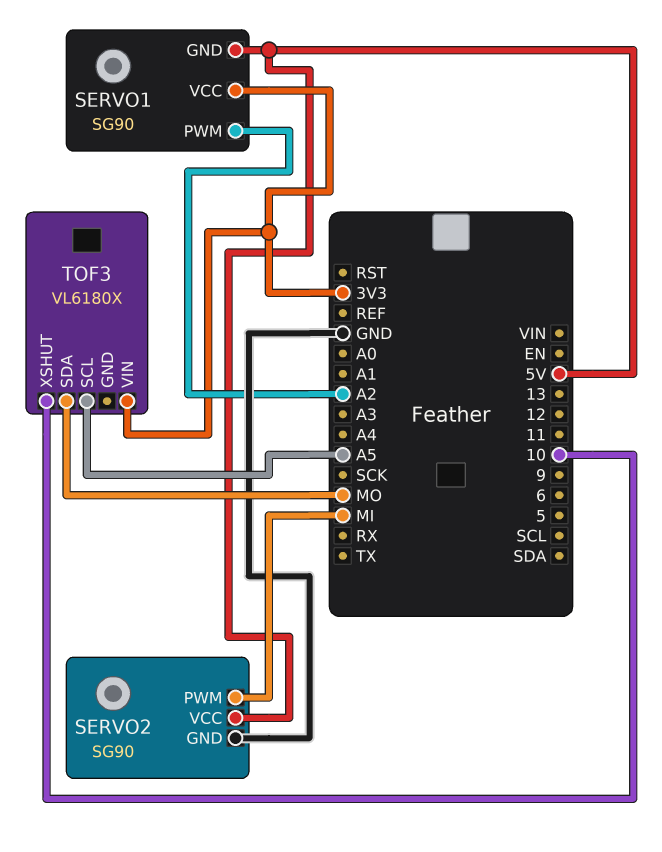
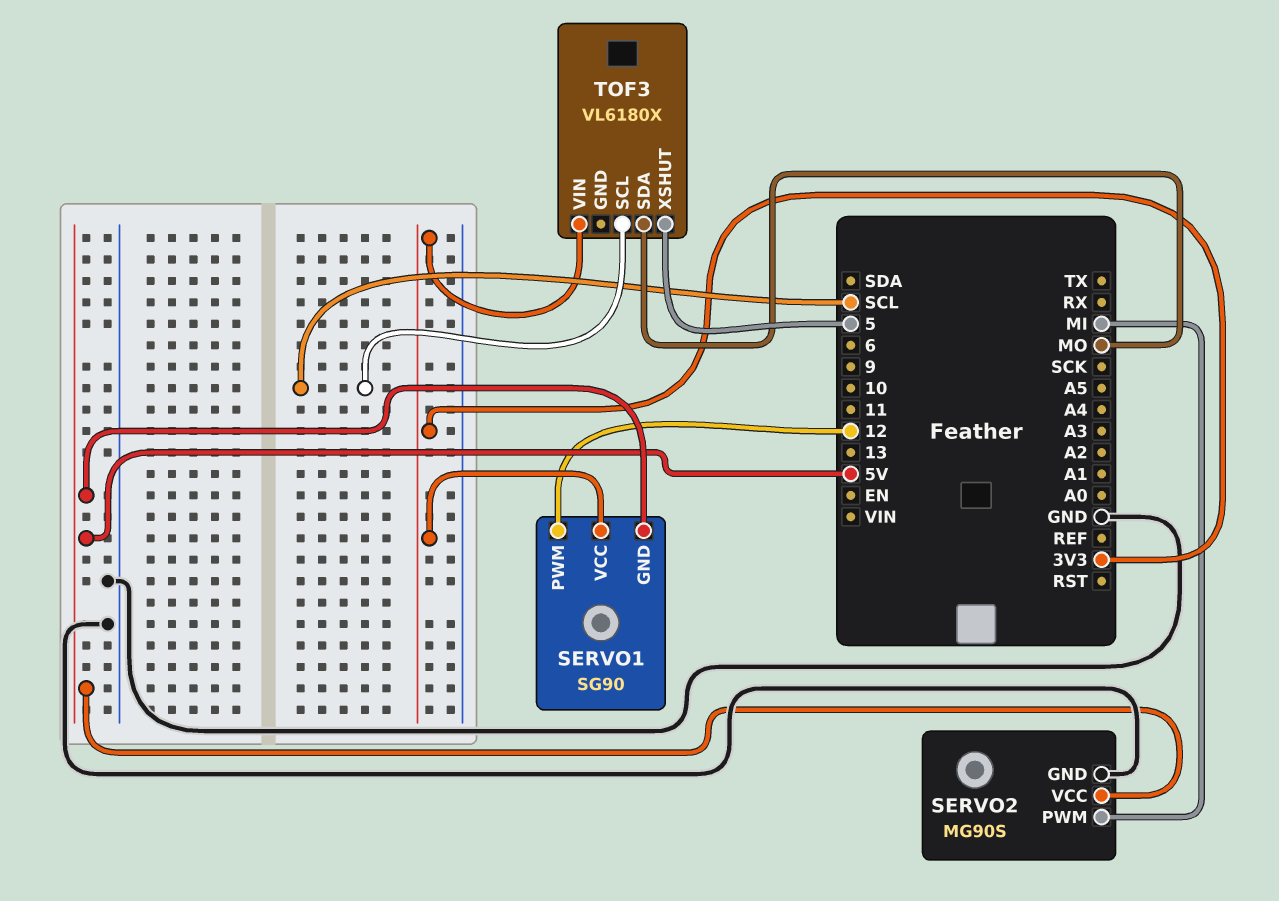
SERVO1 pin PWM: A2 -> 12
SERVO2: SG90 -> MG90S
TOF3 pin SCL: A5 -> SCL
TOF3 pin XSHUT: 10 -> 5

